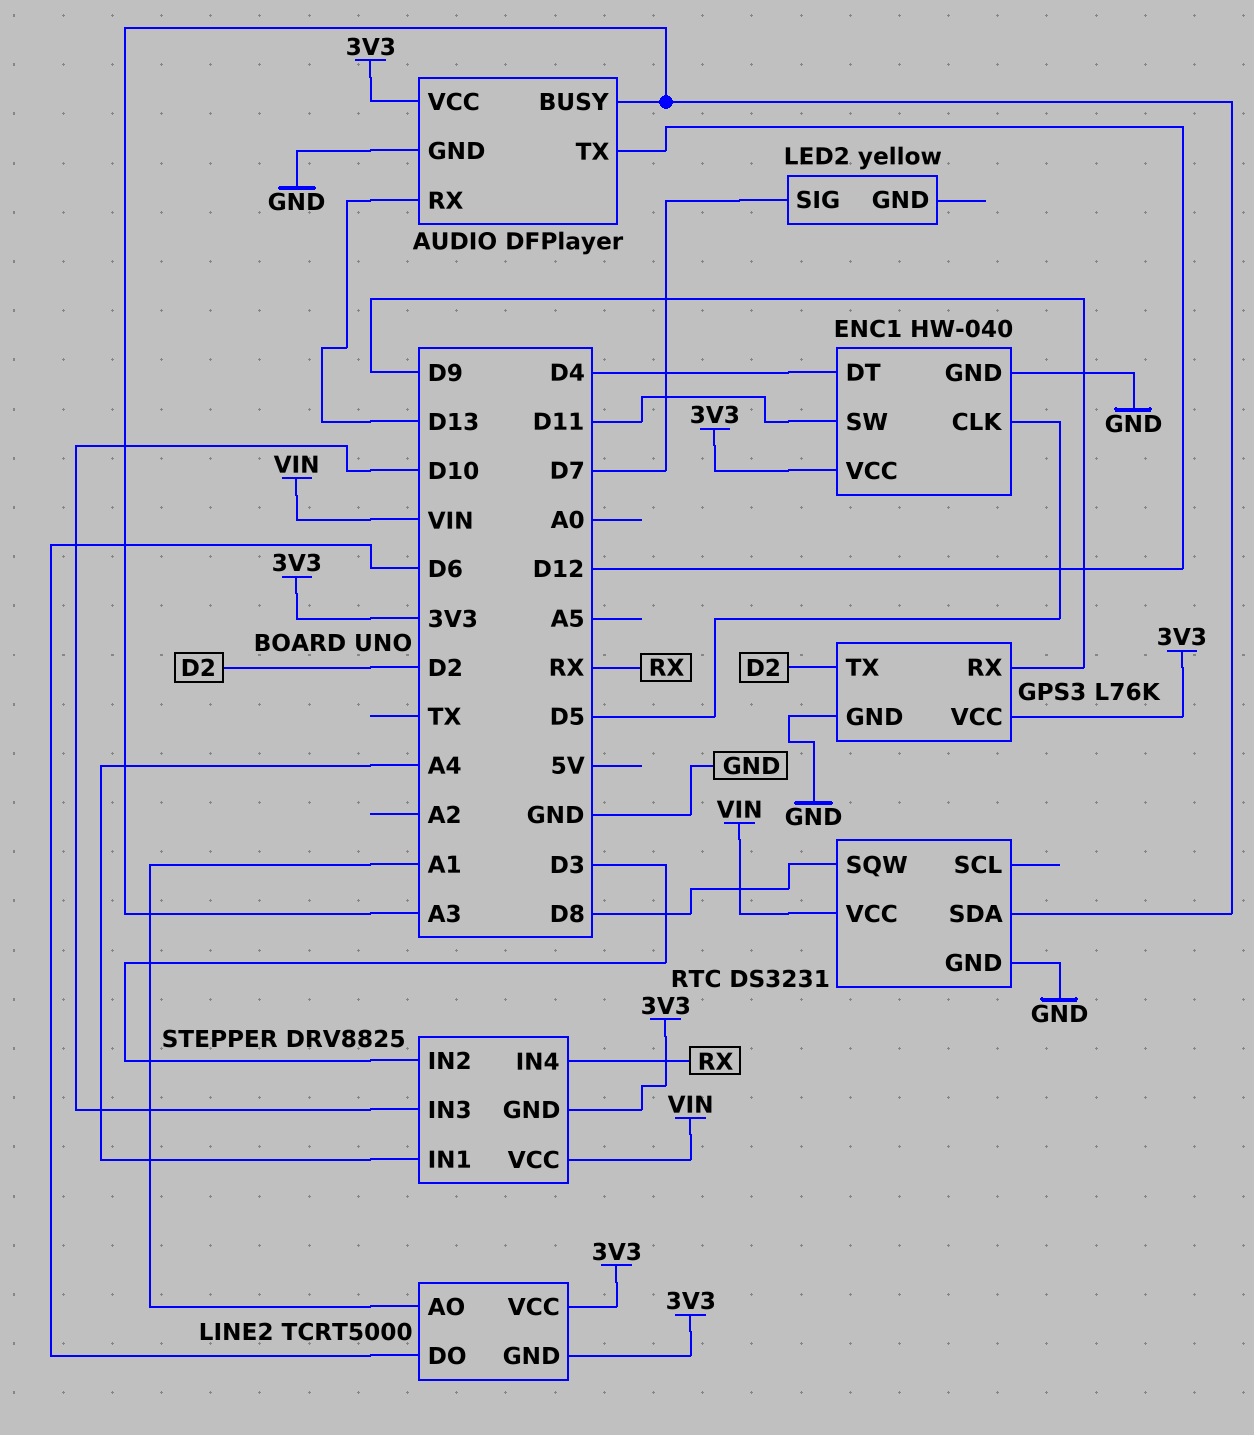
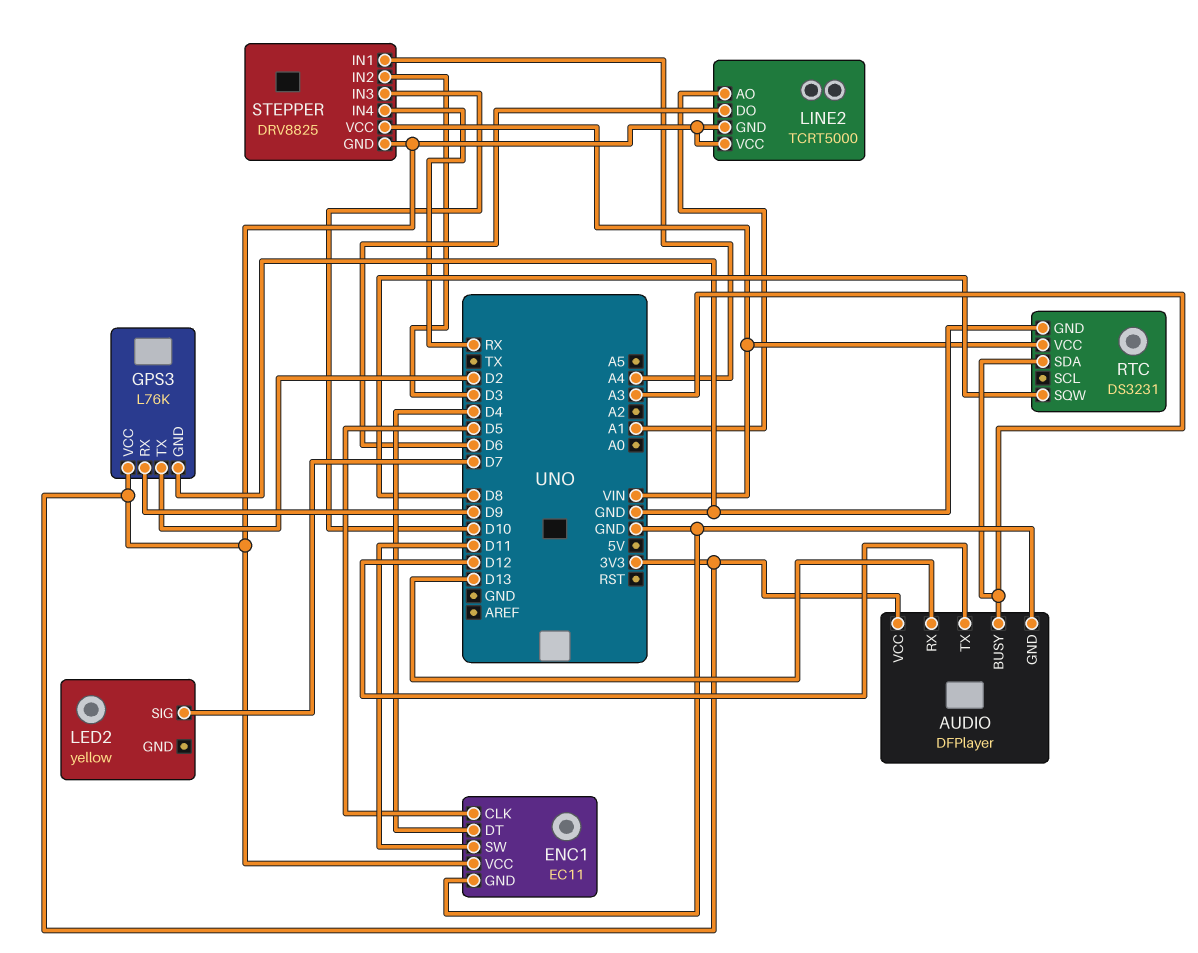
ENC1: HW-040 -> EC11

